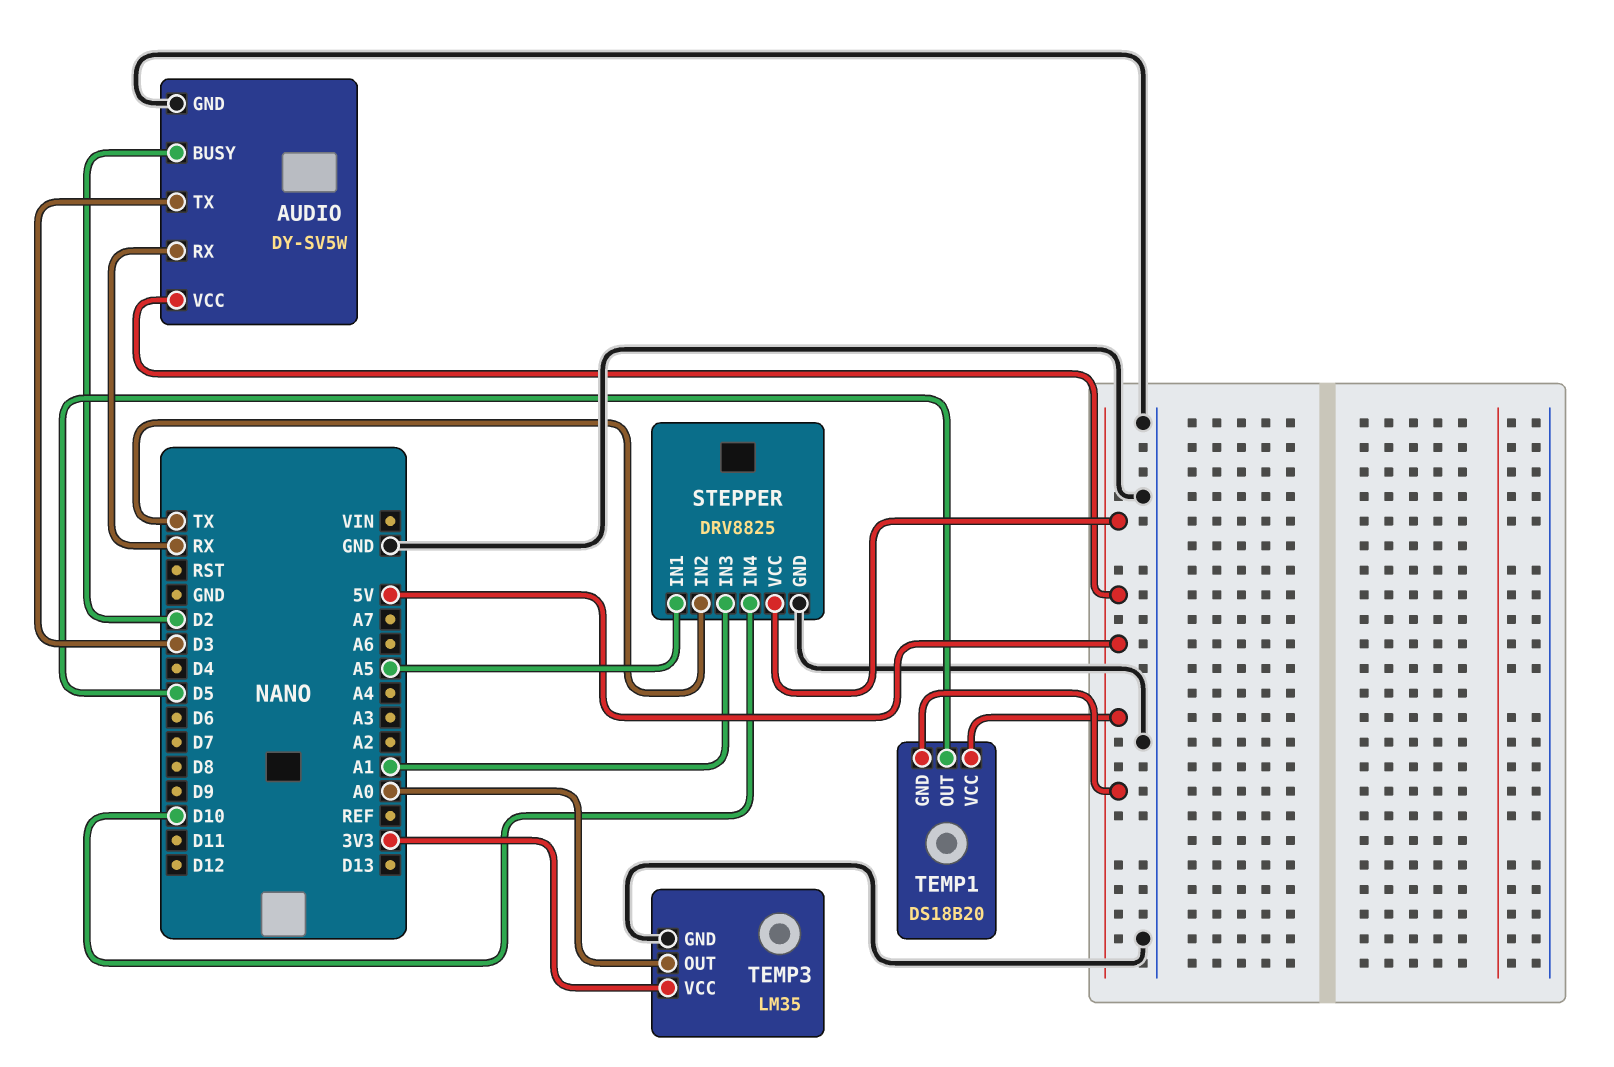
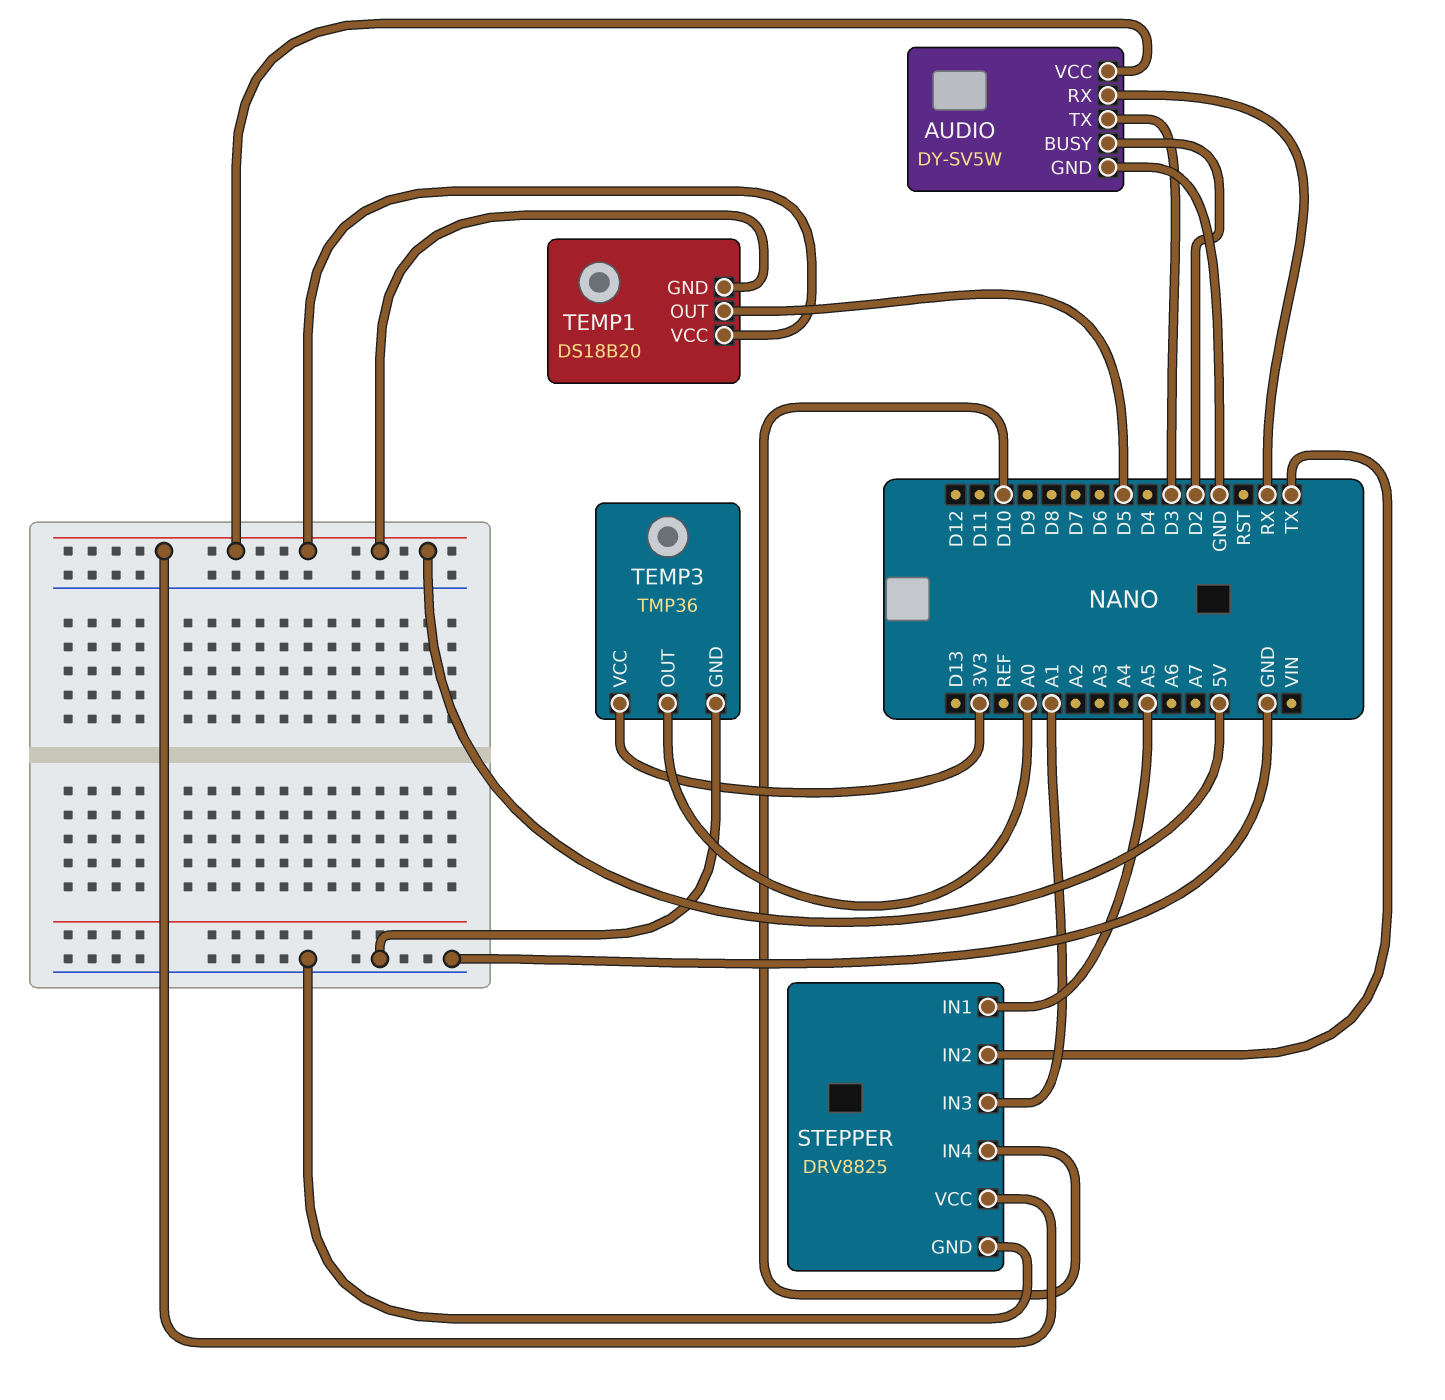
TEMP3: LM35 -> TMP36

